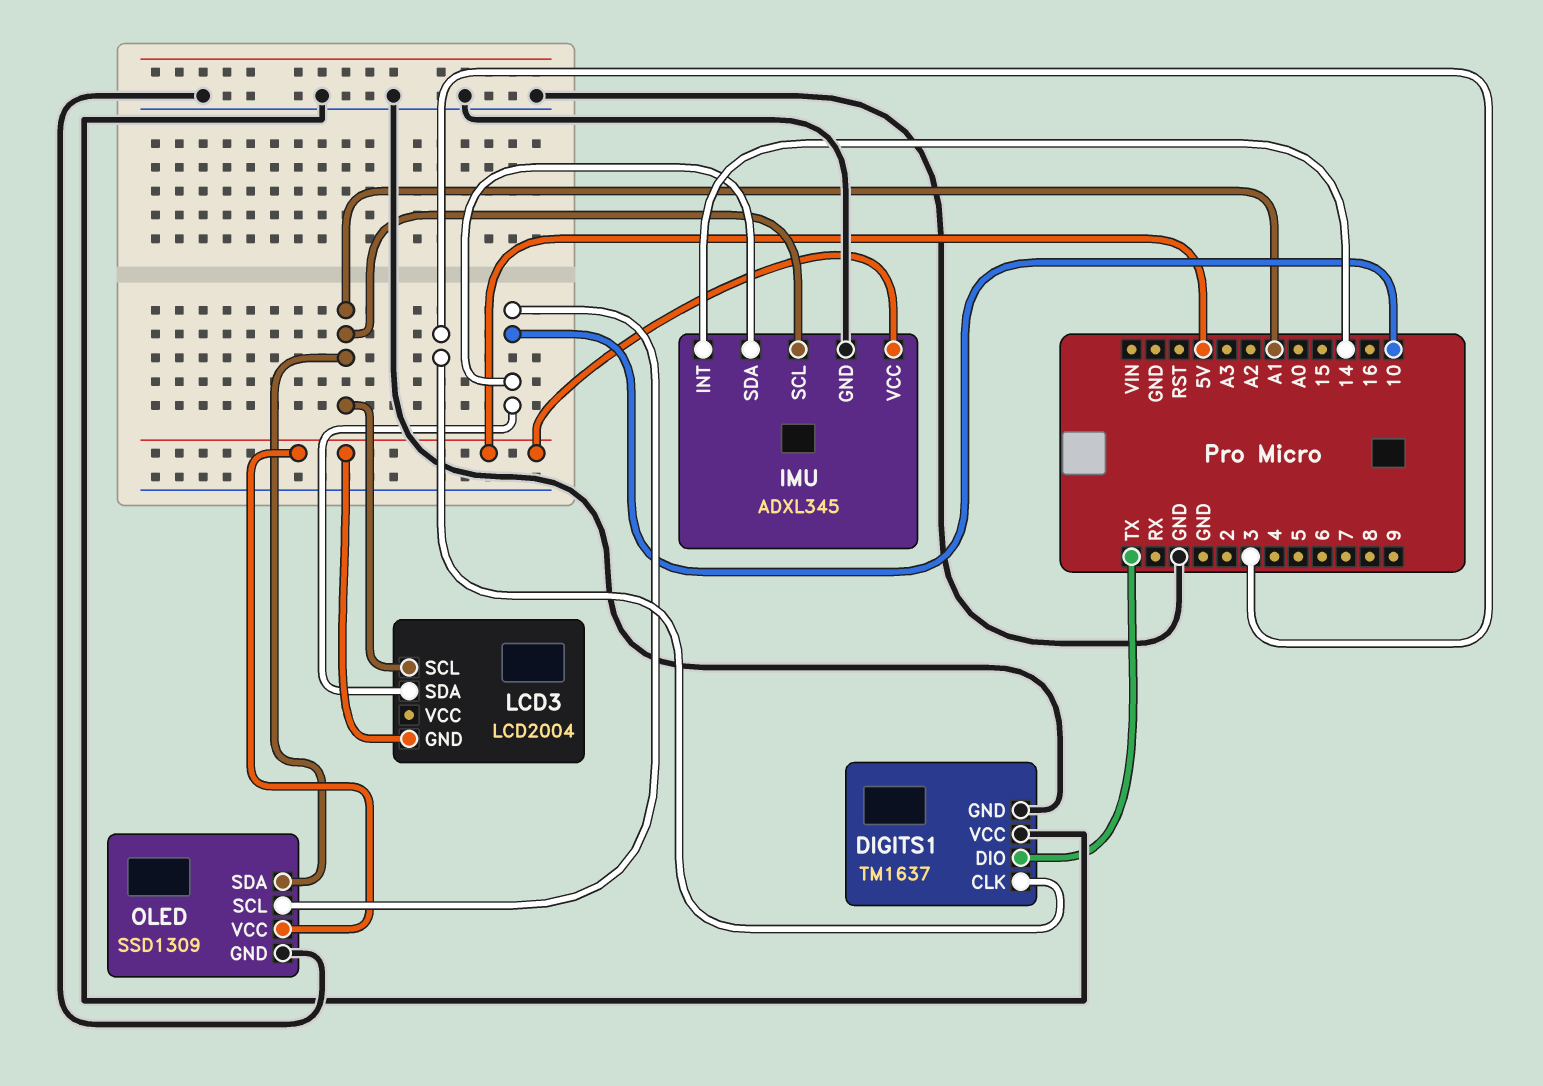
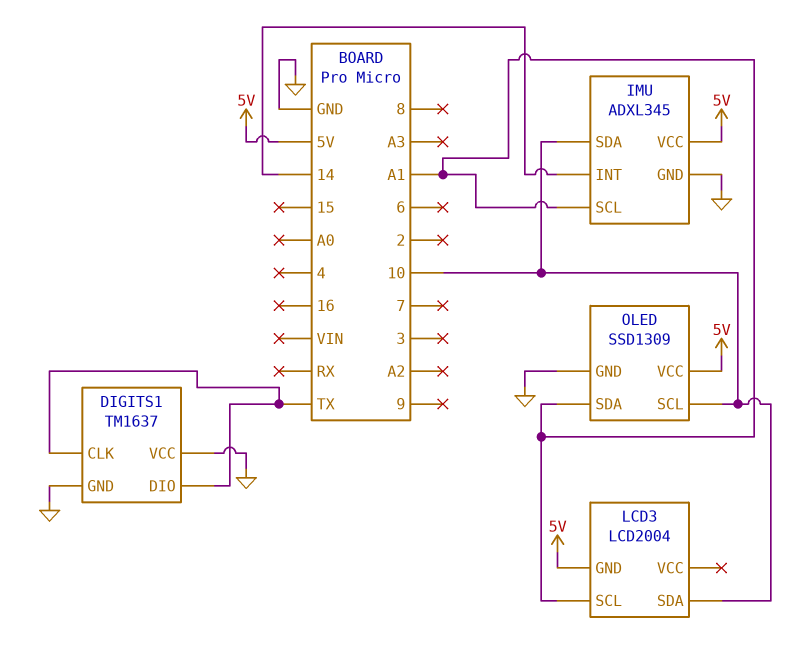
DIGITS1 pin CLK: 3 -> TX

